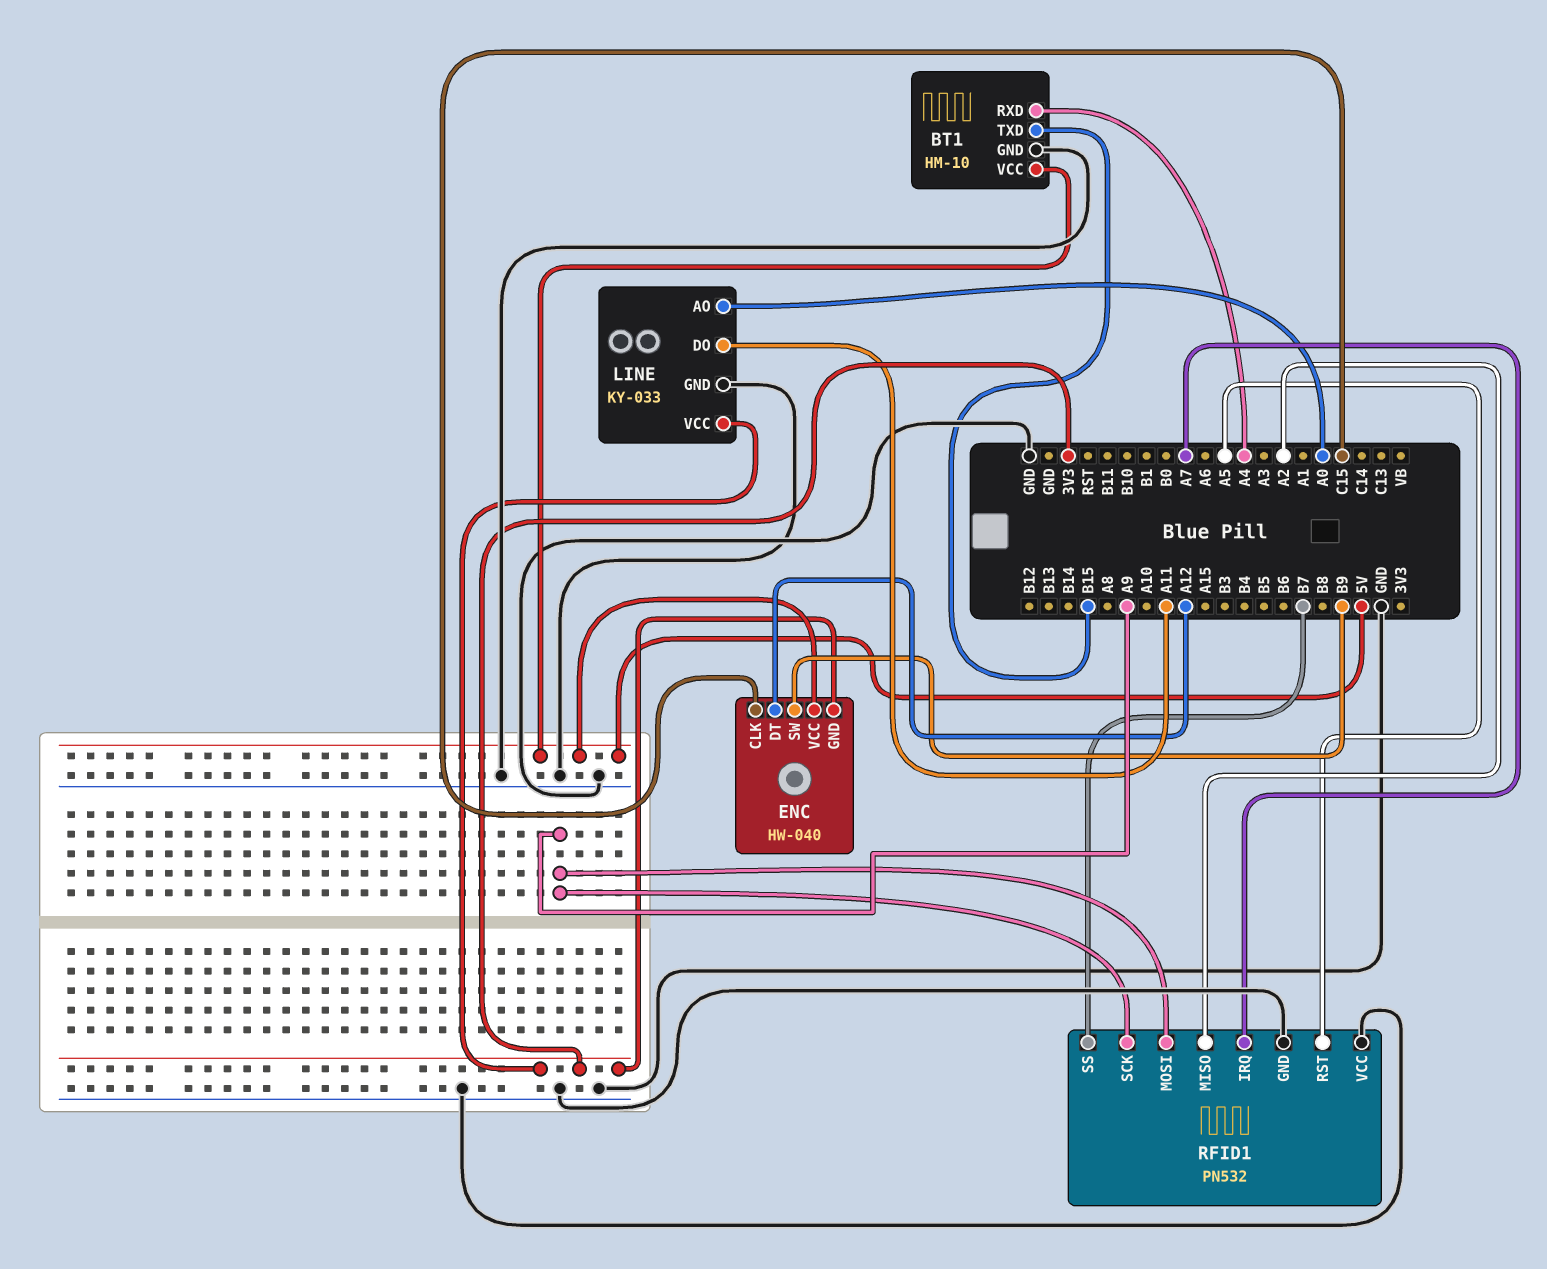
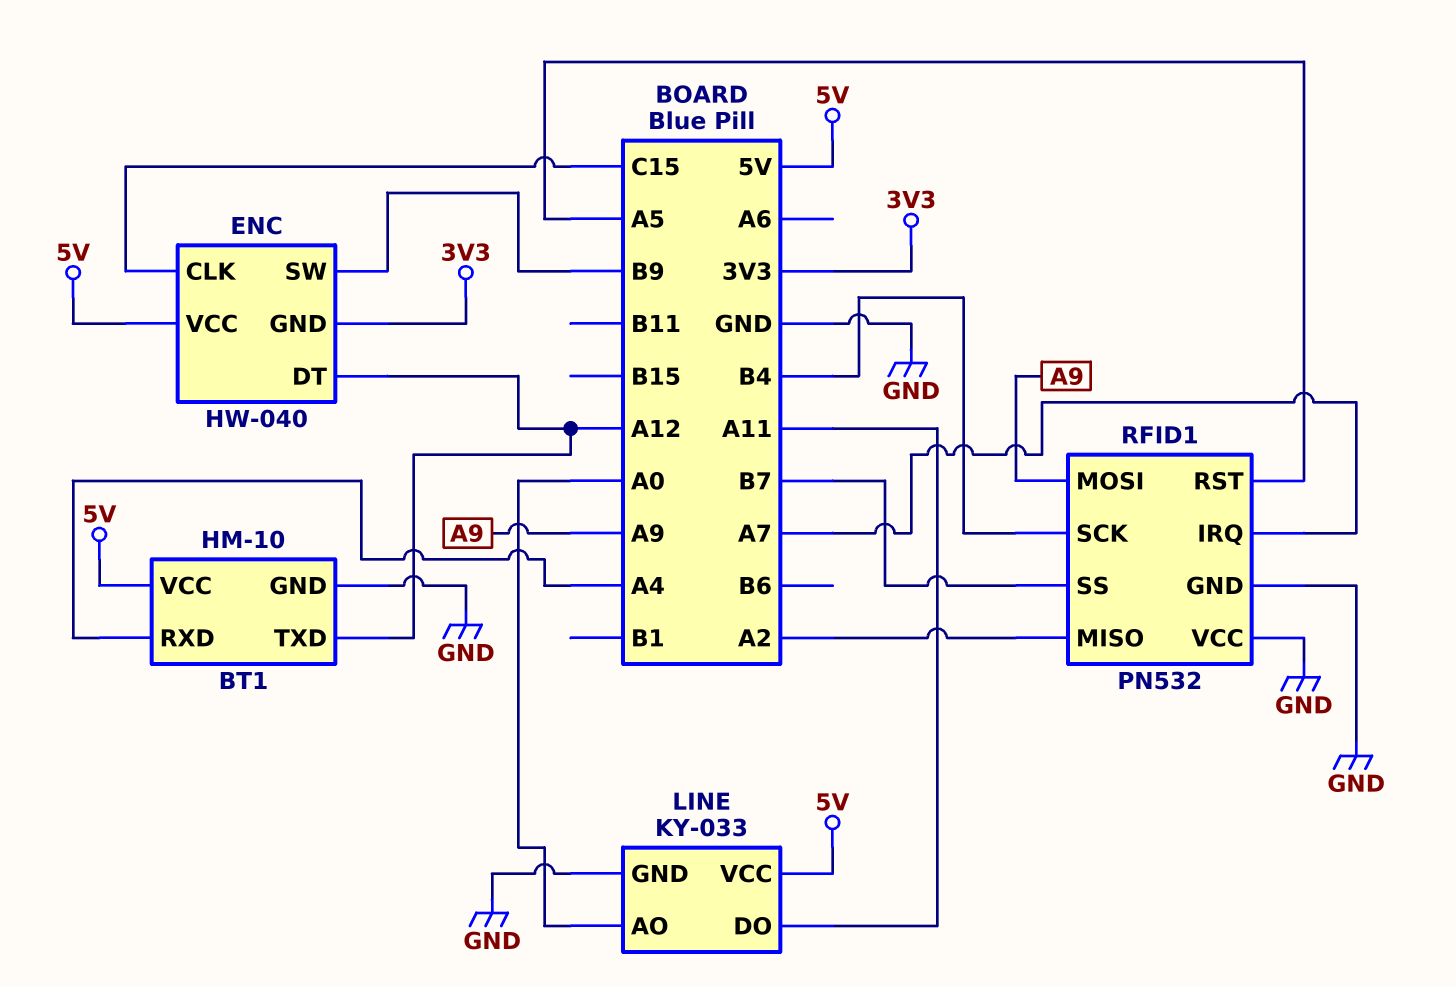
BT1 pin TXD: B15 -> A12
LINE pin VCC: 3V3 -> 5V
RFID1 pin SCK: A9 -> B4

